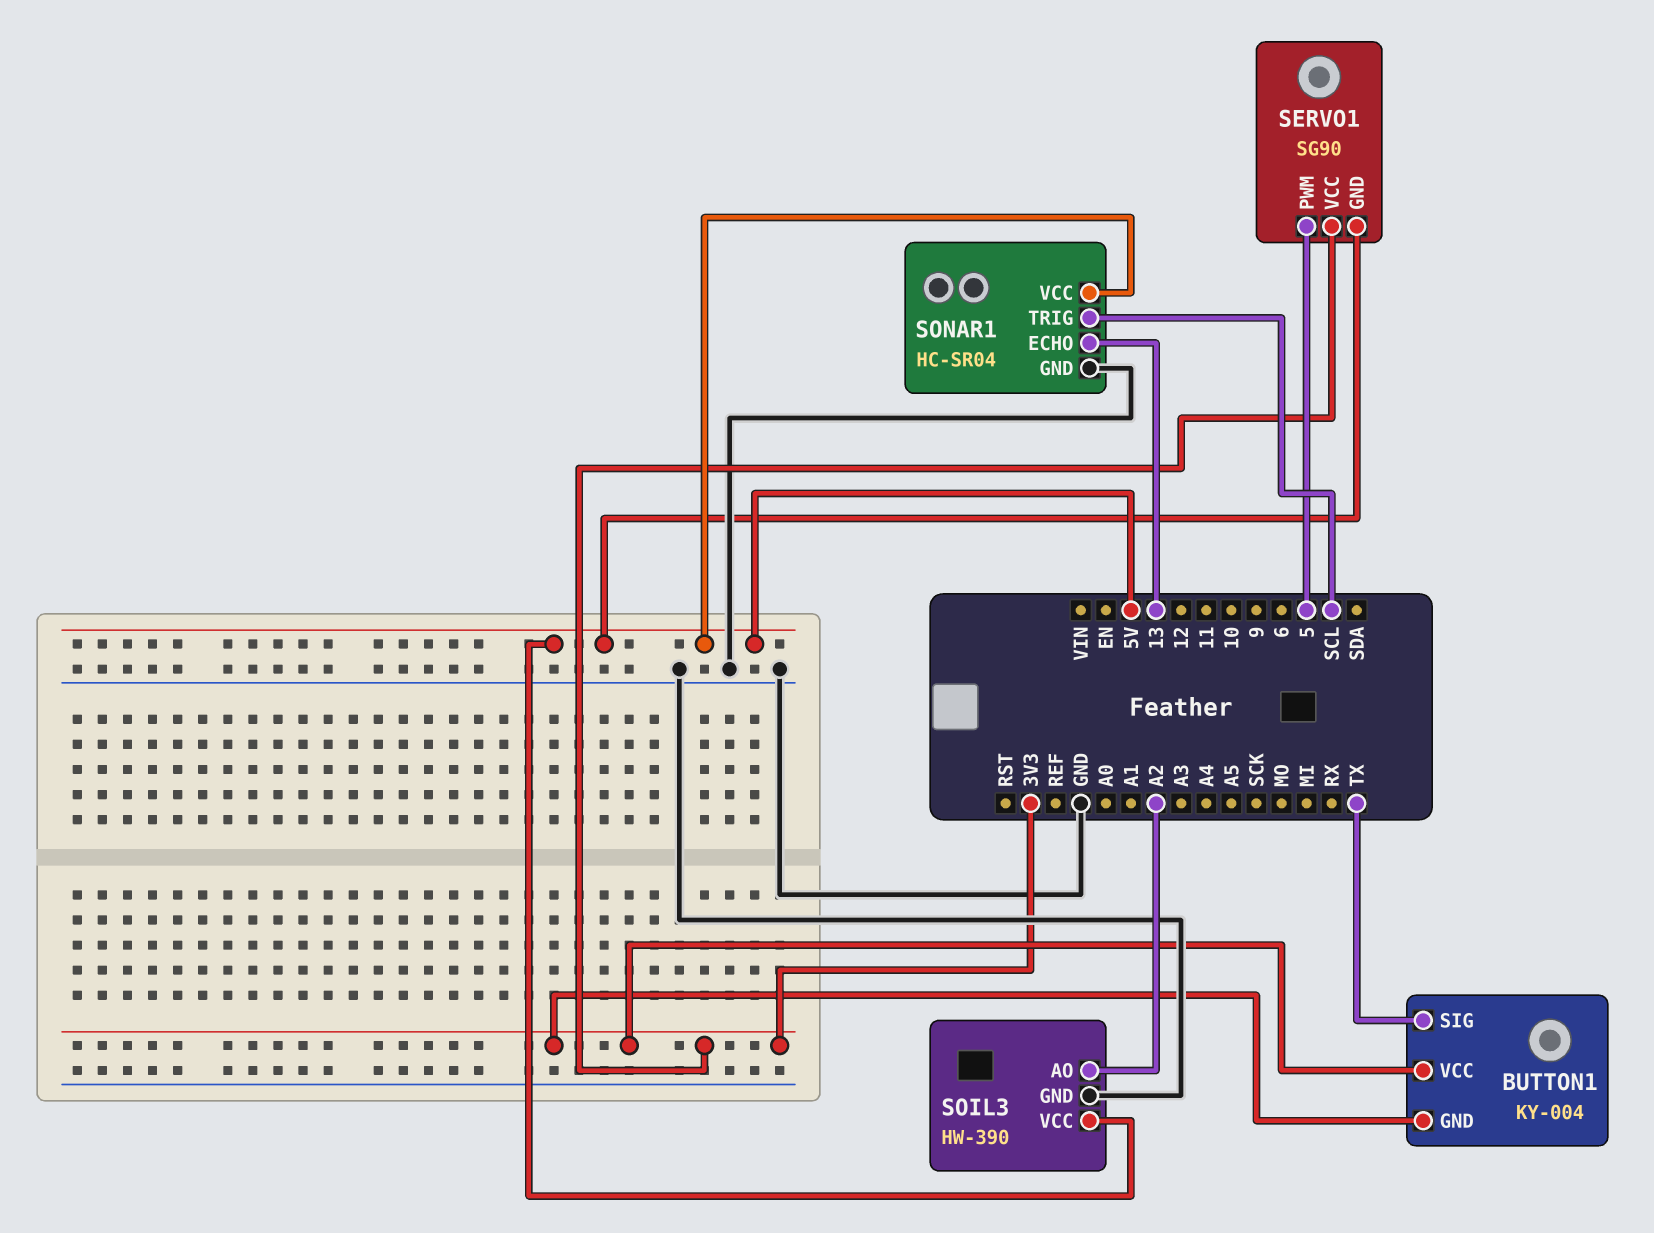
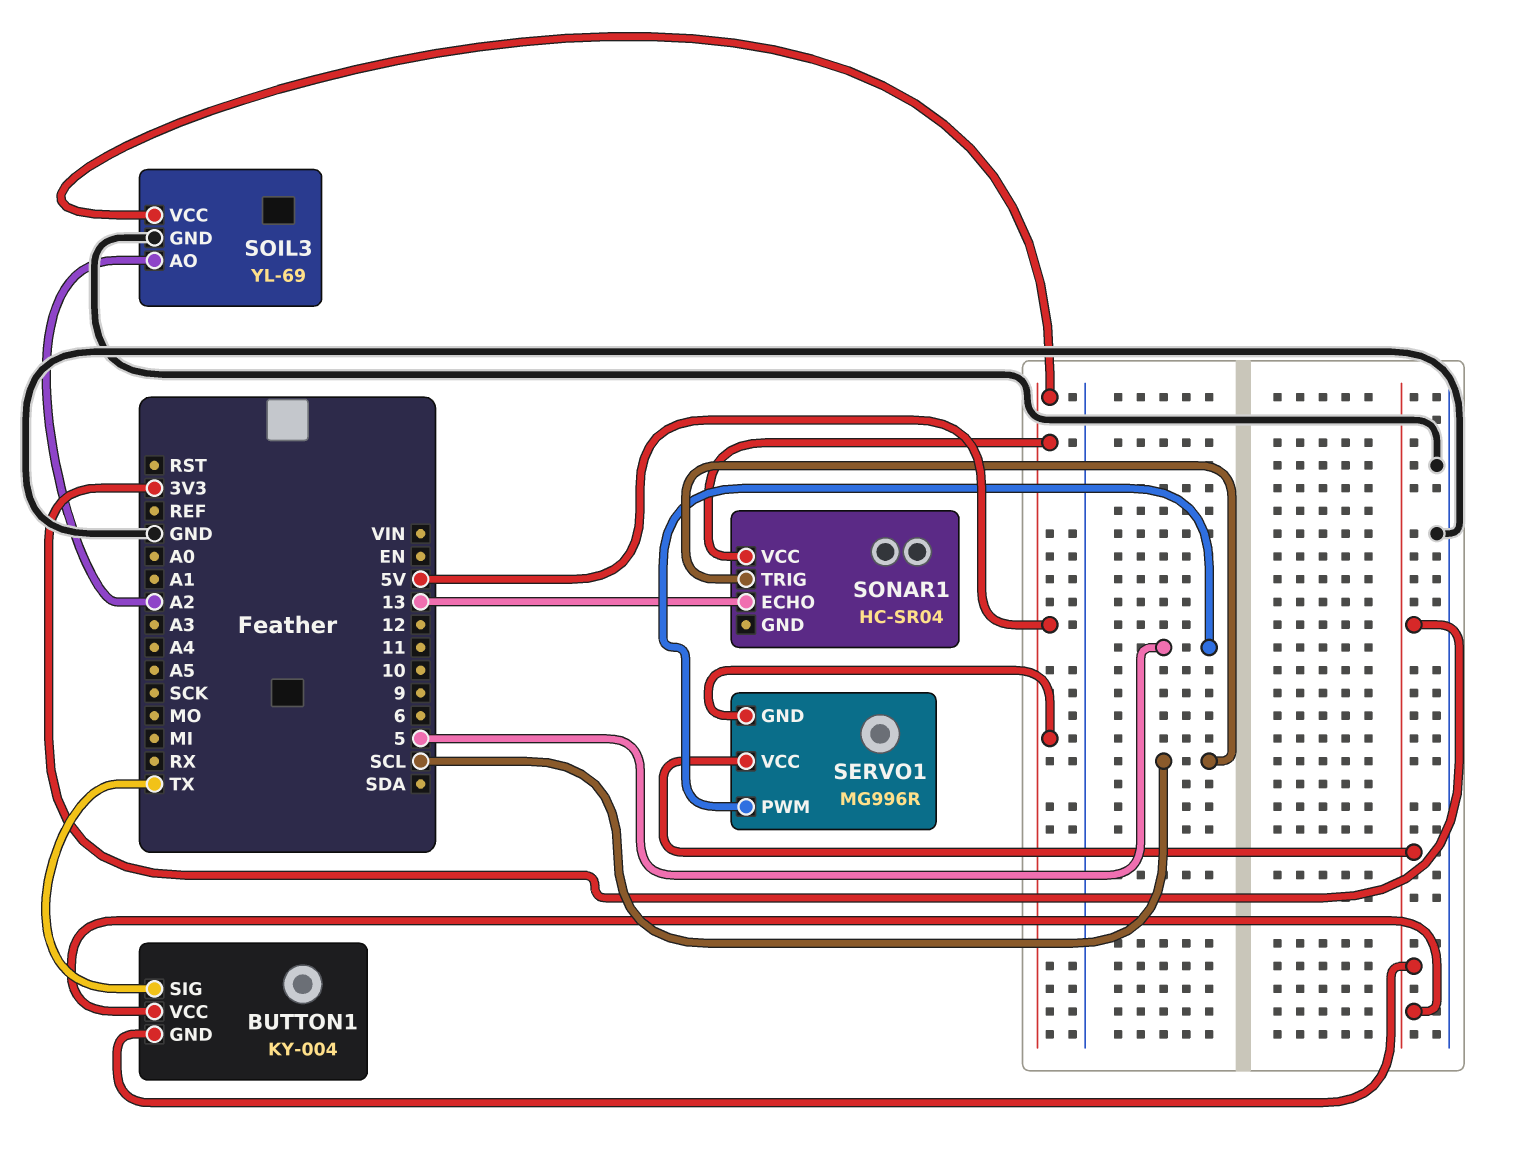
SERVO1: SG90 -> MG996R
SOIL3: HW-390 -> YL-69
SONAR1 pin GND: GND -> none

